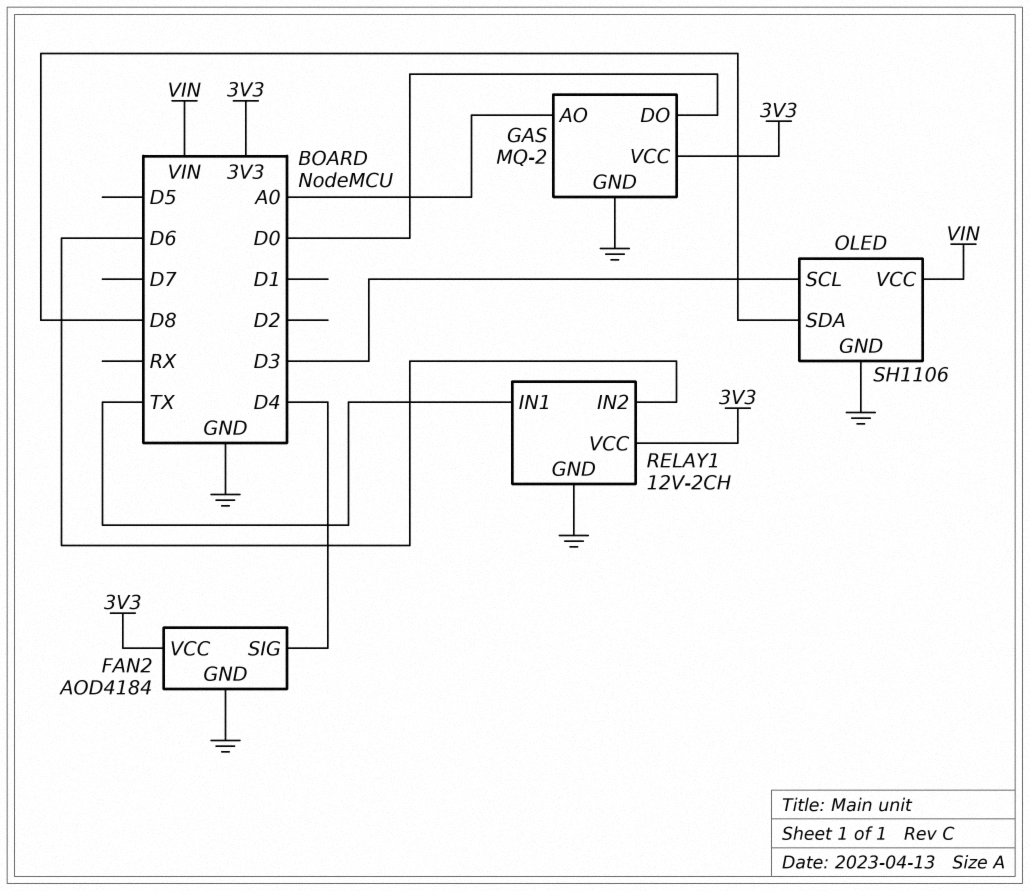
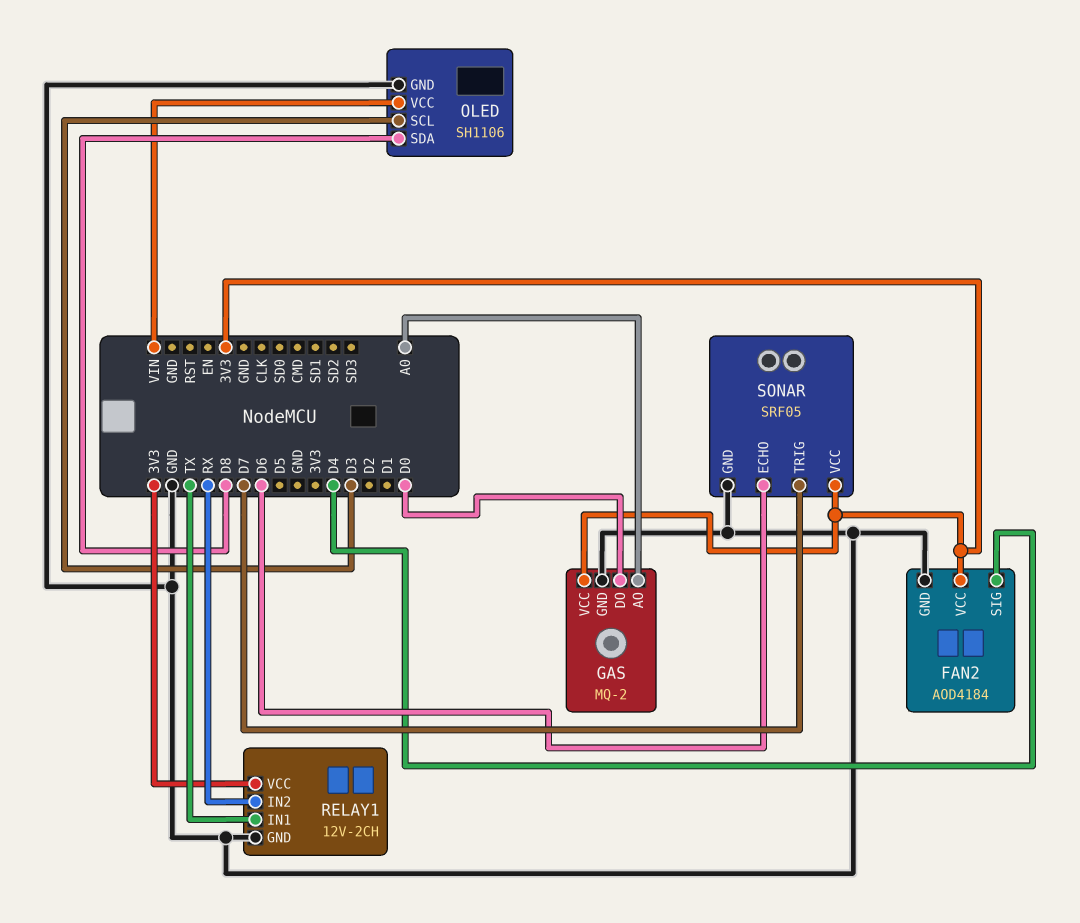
RELAY1 pin IN2: D6 -> RX
SONAR: none -> SRF05
SONAR pin ECHO: none -> D6
SONAR pin GND: none -> GND
SONAR pin TRIG: none -> D7
SONAR pin VCC: none -> 3V3

